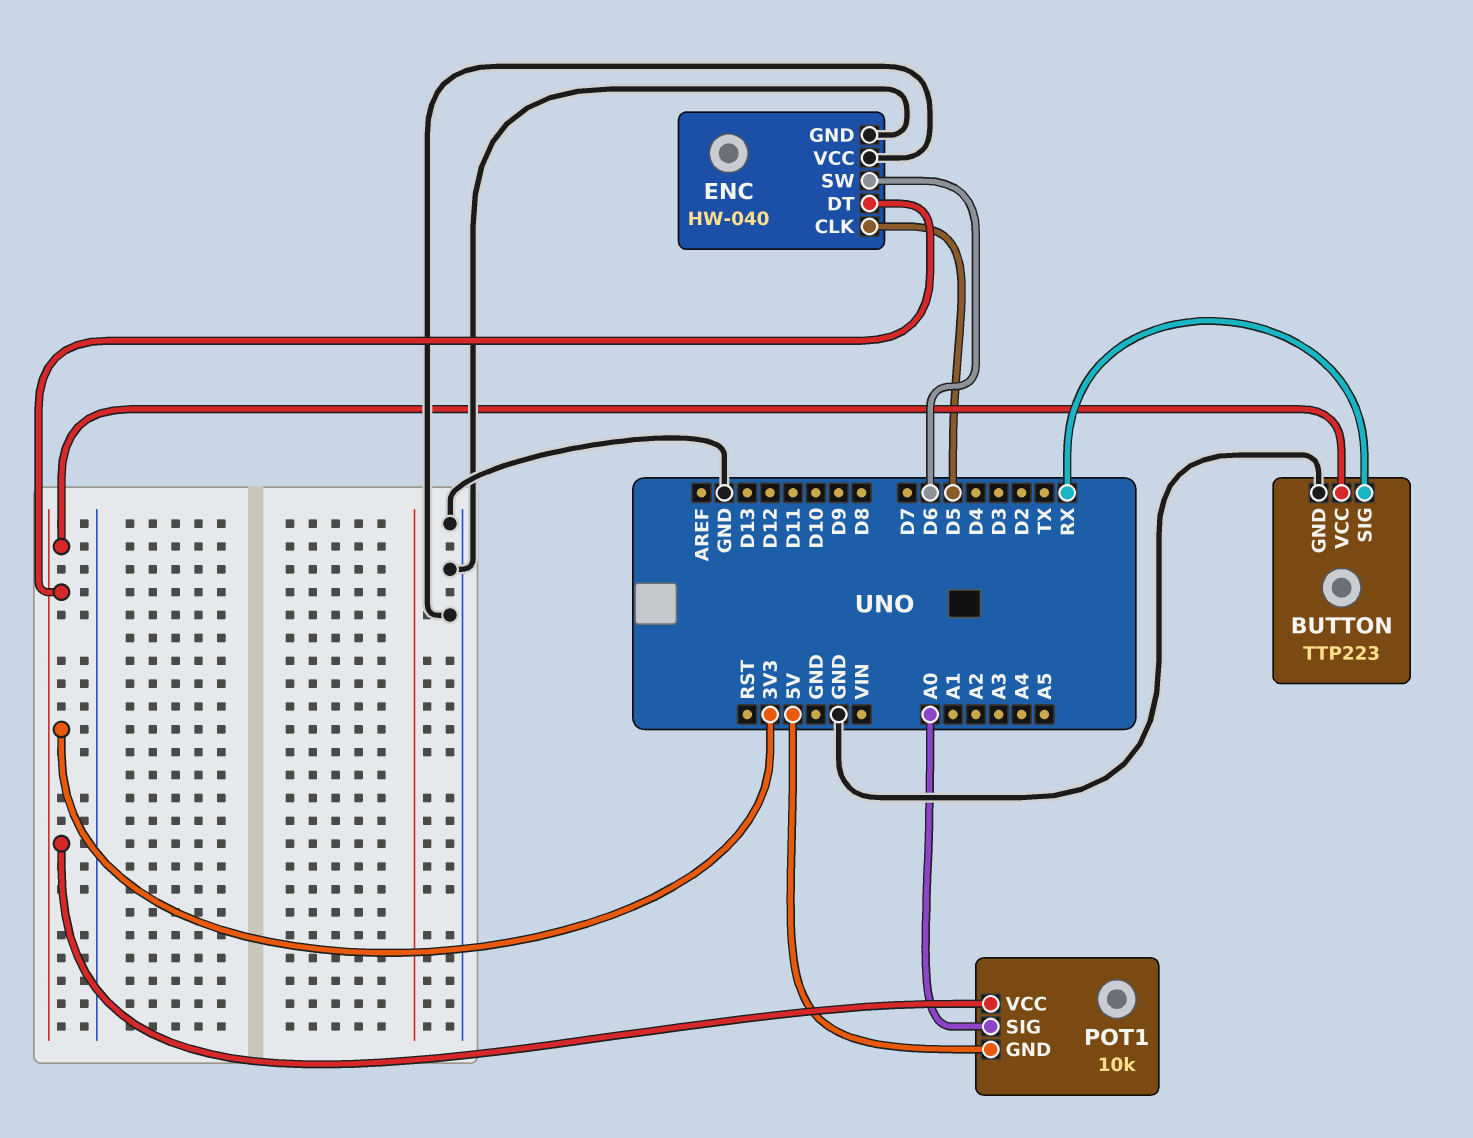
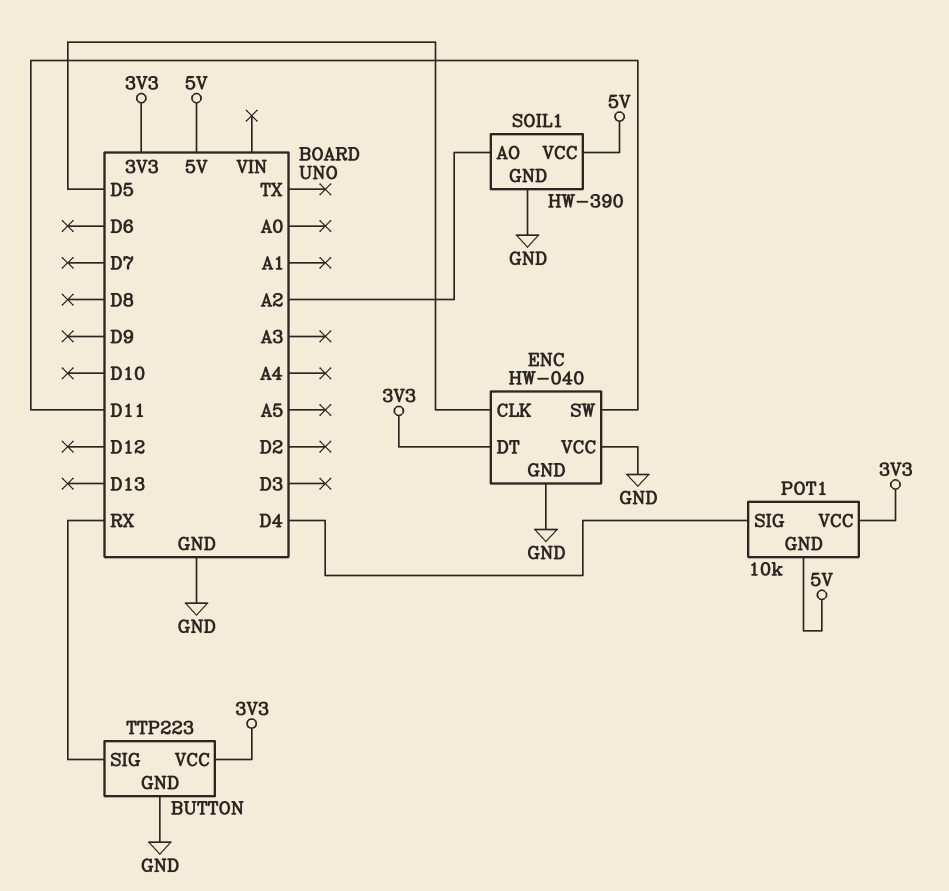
ENC pin SW: D6 -> D11
POT1 pin SIG: A0 -> D4
SOIL1: none -> HW-390
SOIL1 pin AO: none -> A2
SOIL1 pin GND: none -> GND
SOIL1 pin VCC: none -> 5V

